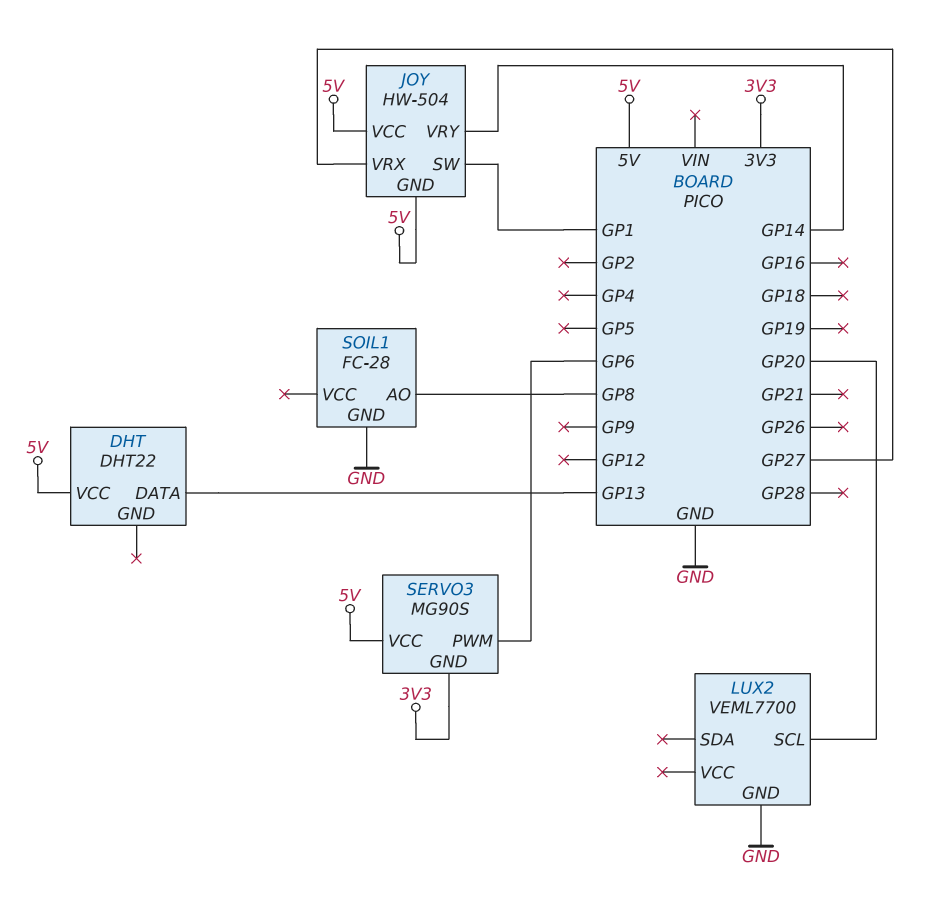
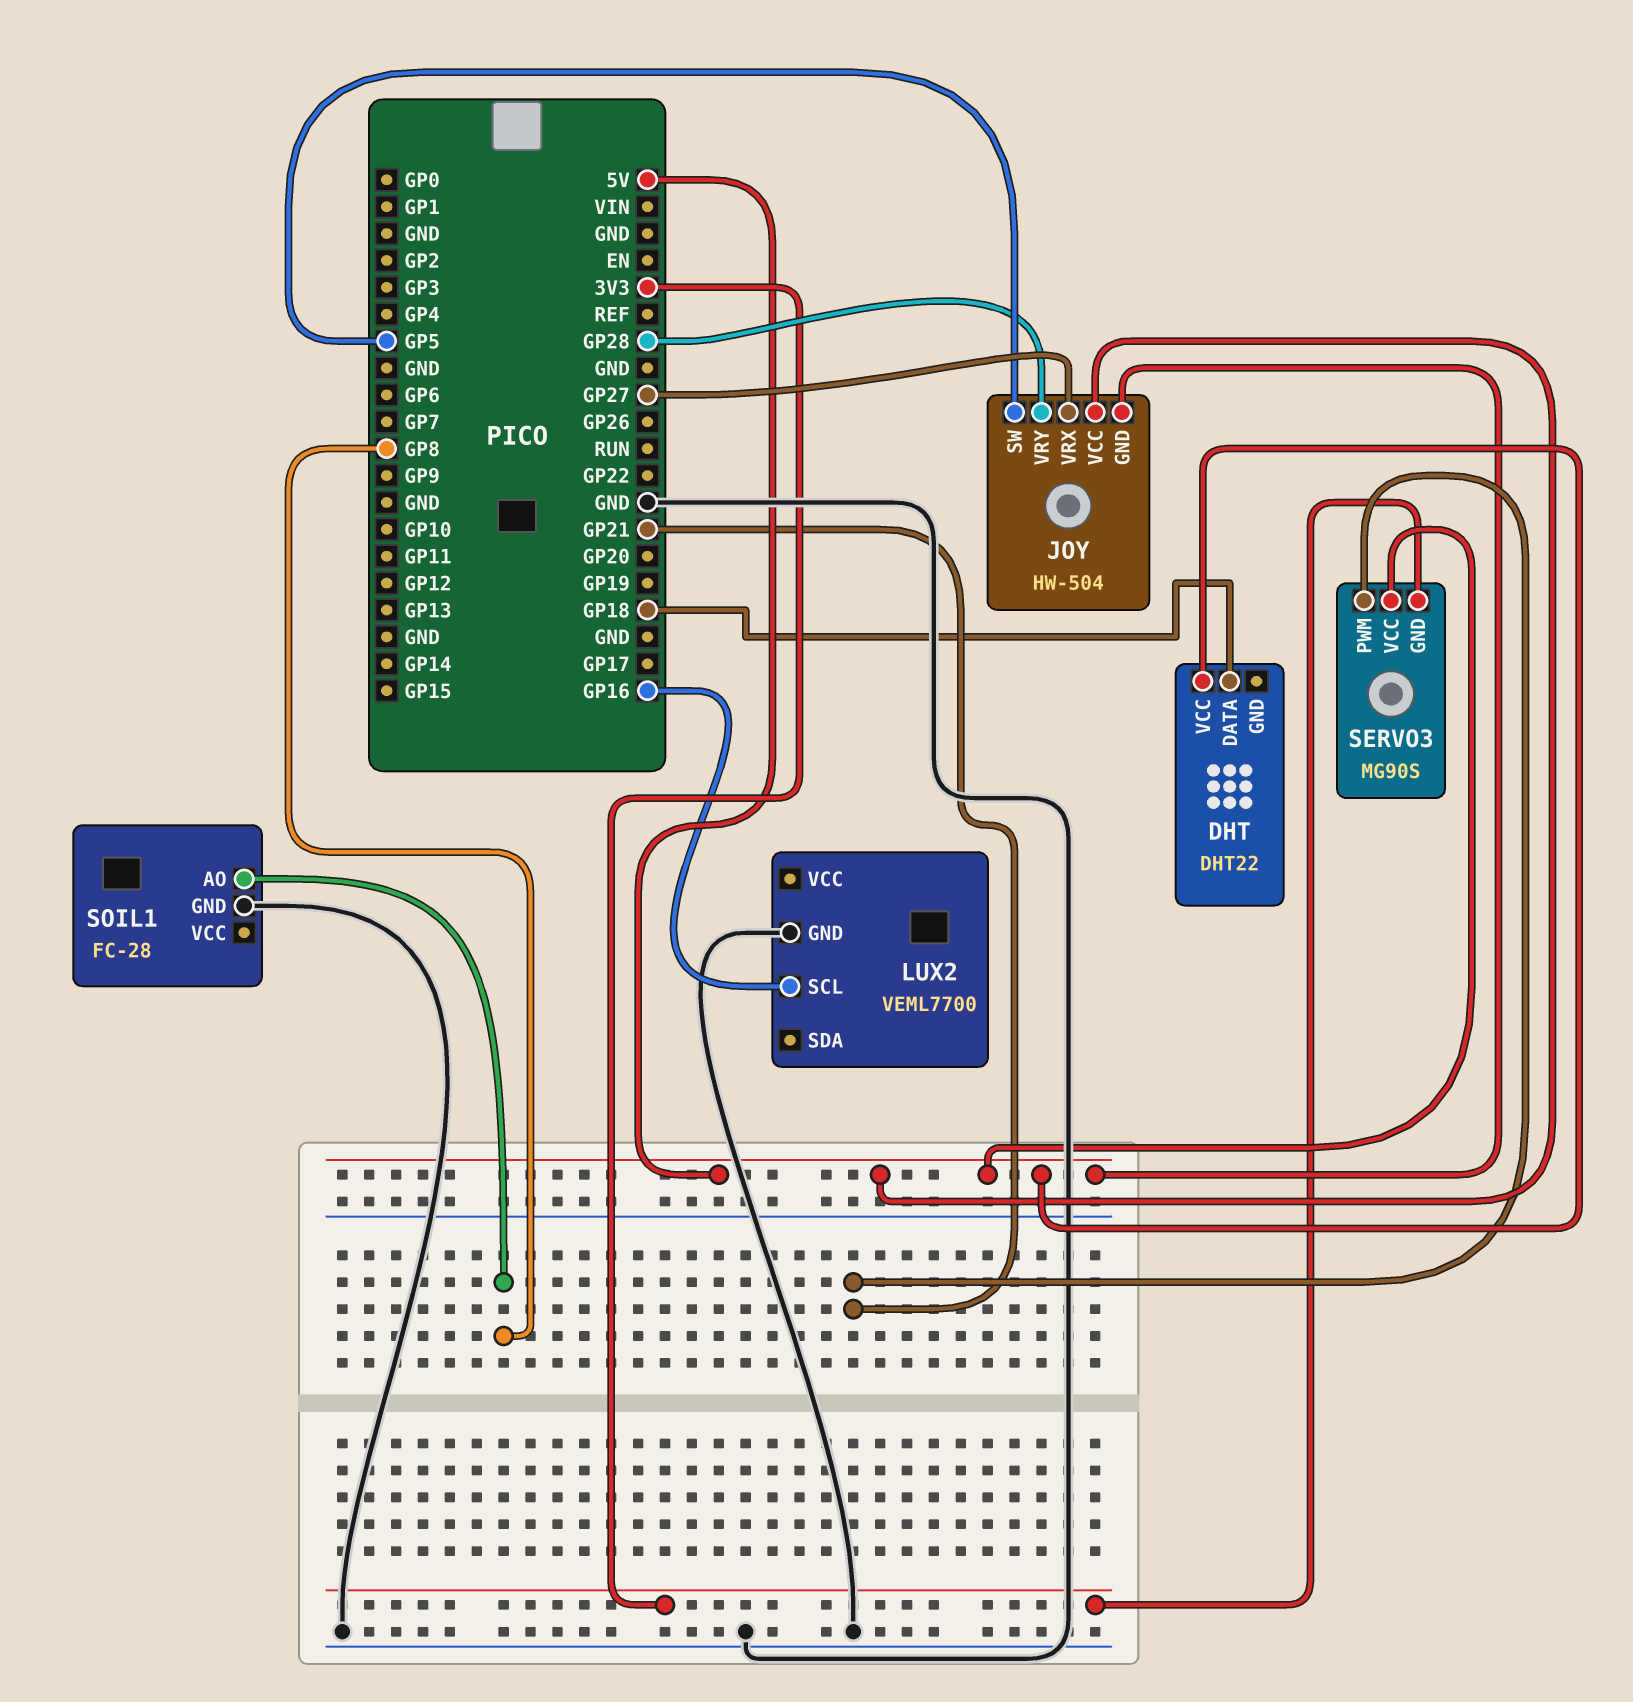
DHT pin DATA: GP13 -> GP18
JOY pin SW: GP1 -> GP5
JOY pin VRY: GP14 -> GP28
LUX2 pin SCL: GP20 -> GP16
SERVO3 pin PWM: GP6 -> GP21

